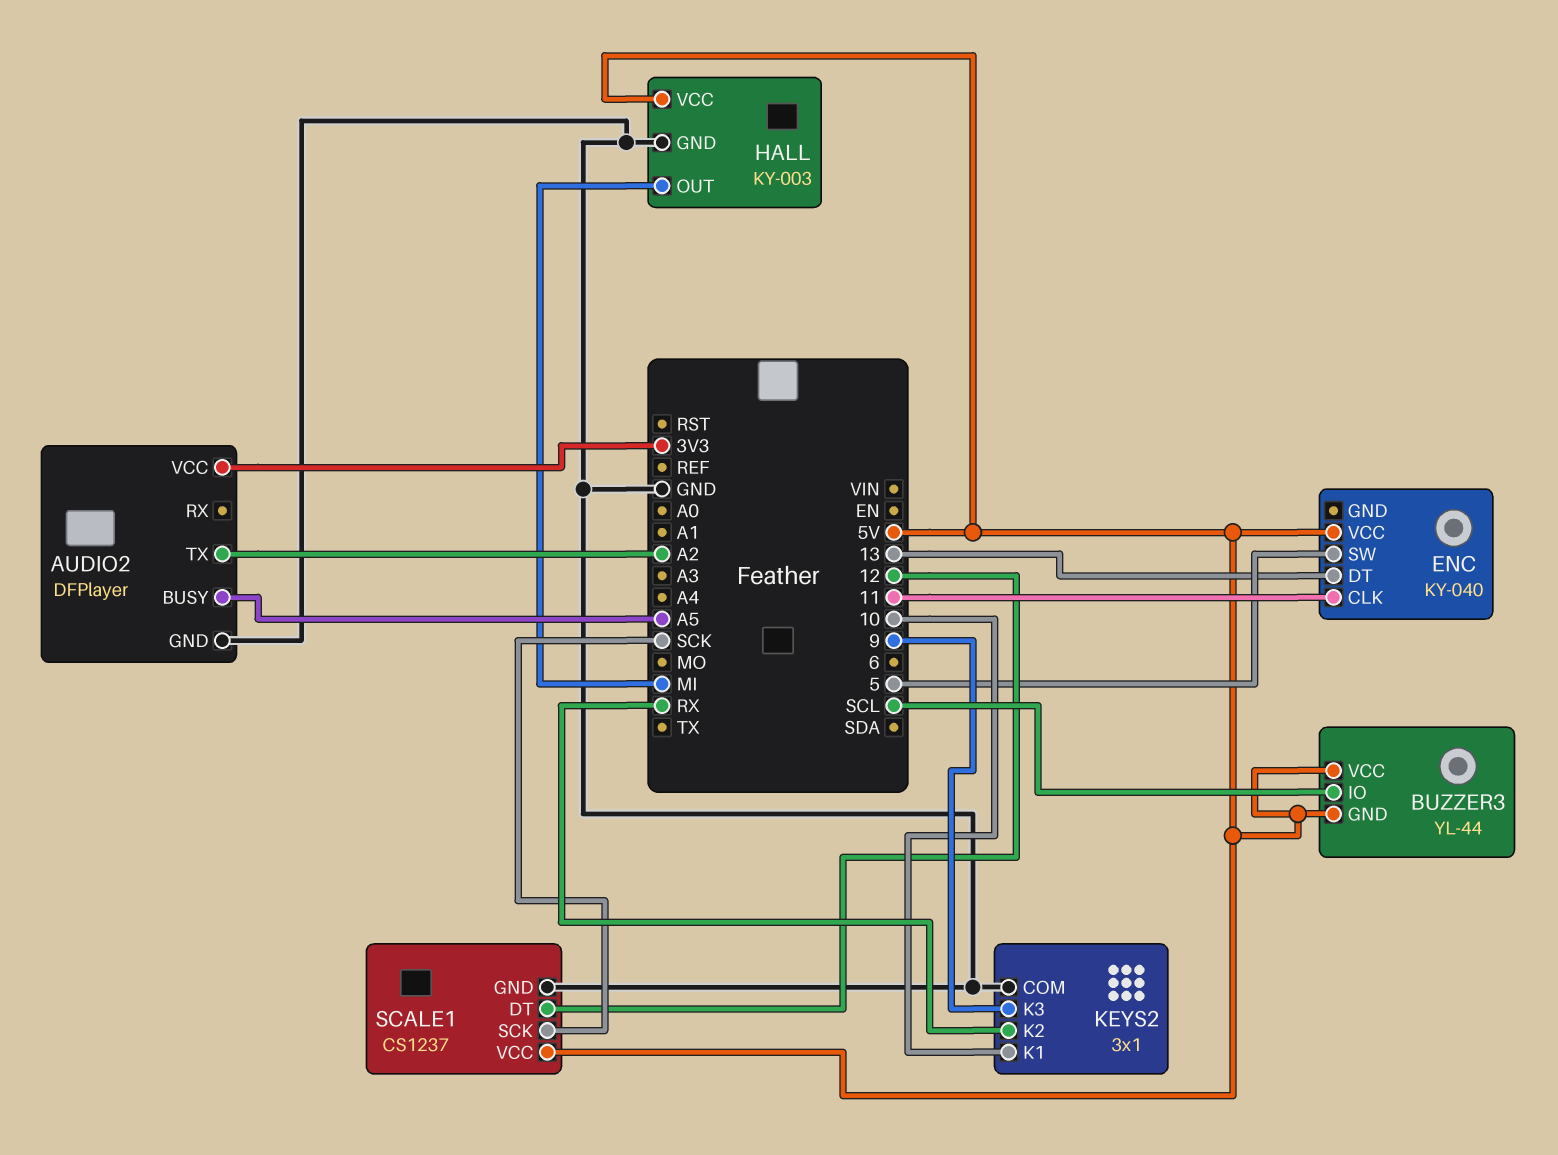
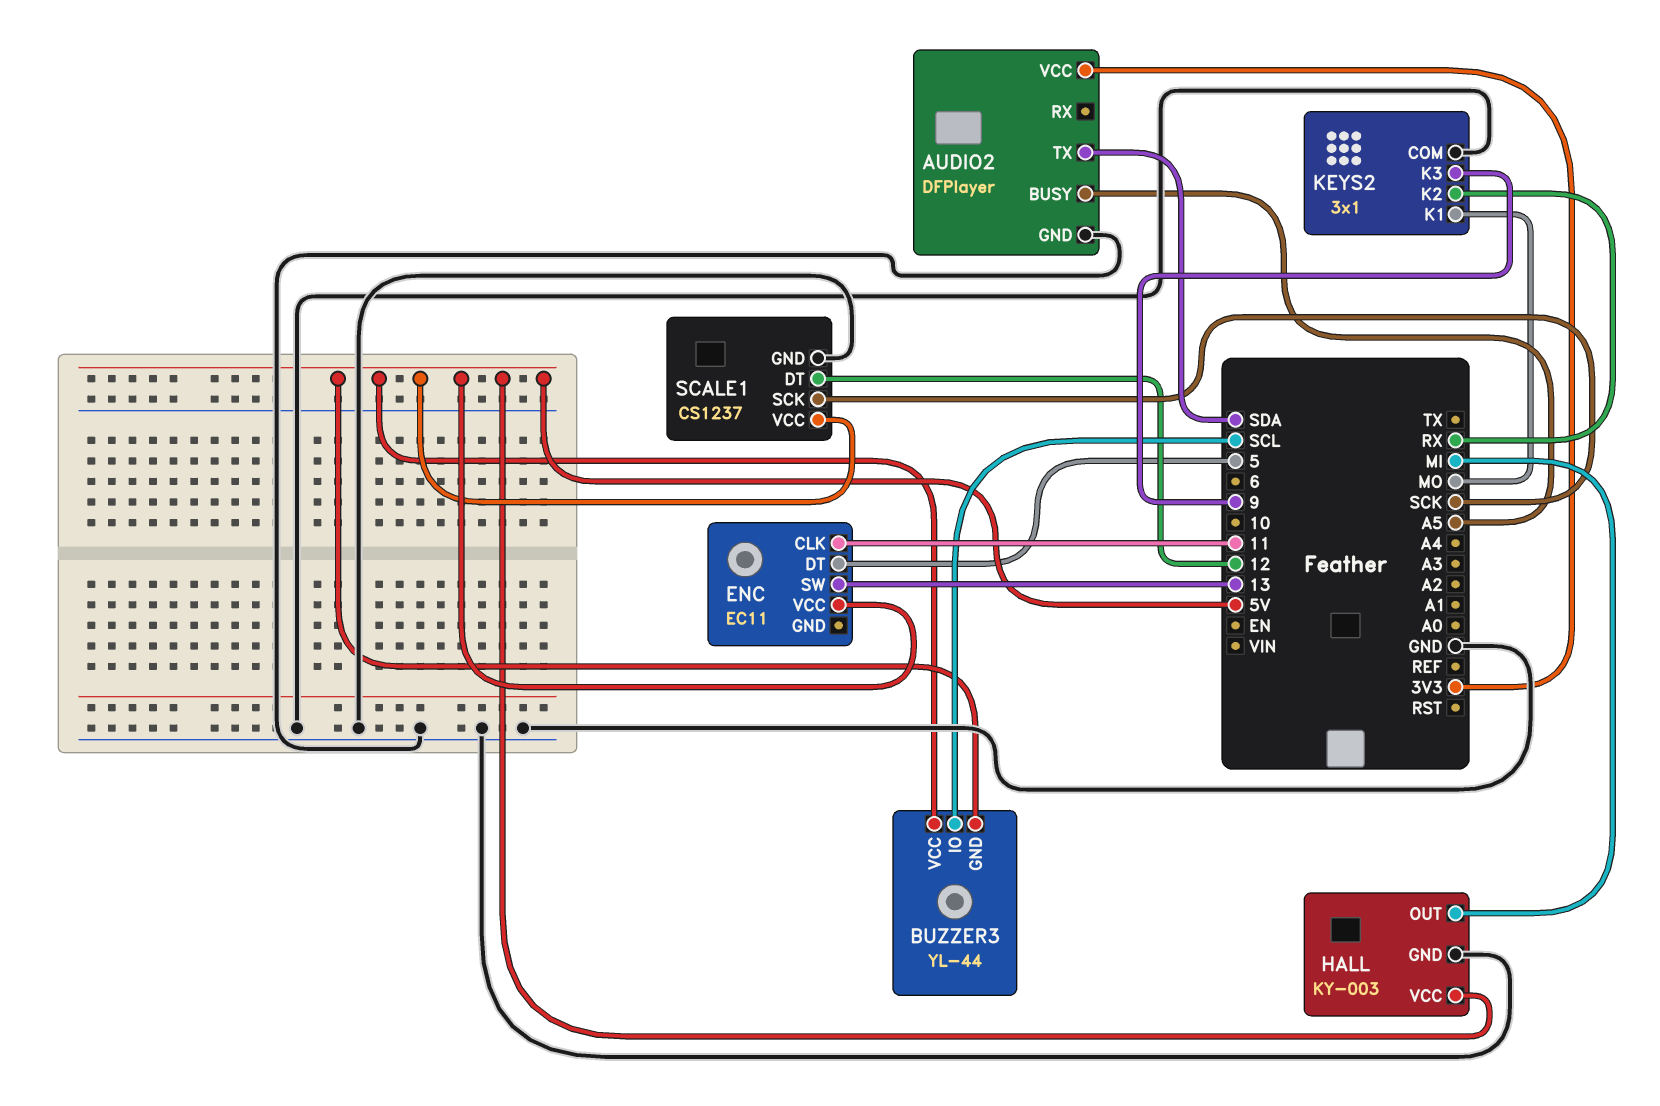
AUDIO2 pin TX: A2 -> SDA
ENC: KY-040 -> EC11
ENC pin DT: 13 -> 5
ENC pin SW: 5 -> 13
KEYS2 pin K1: 10 -> MO

